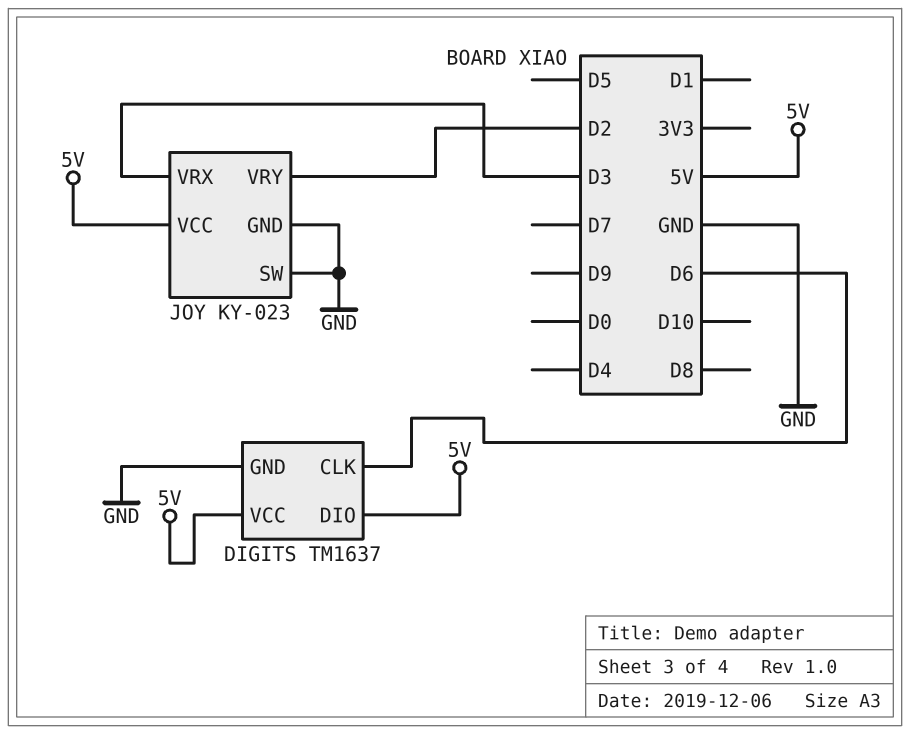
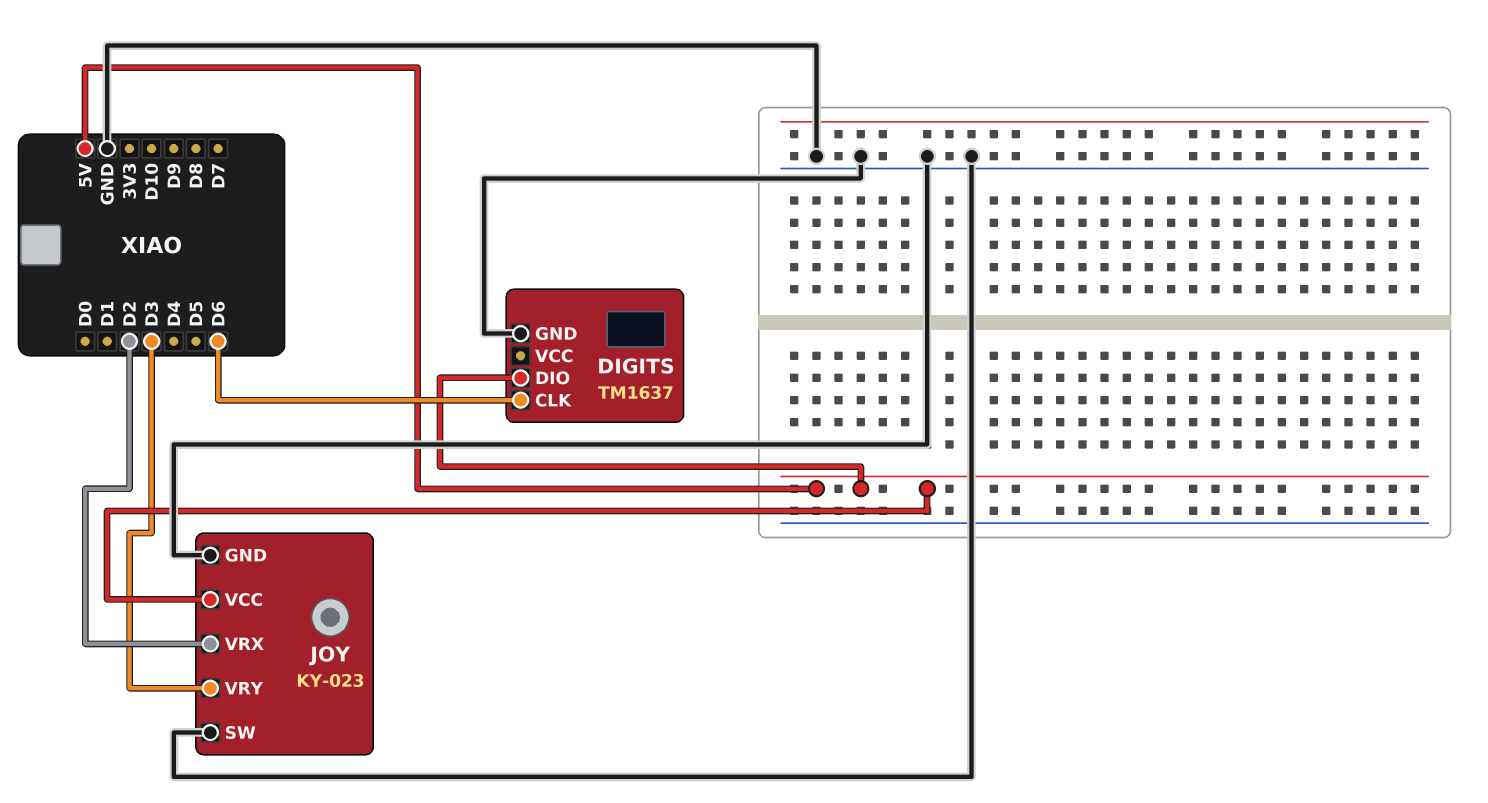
DIGITS pin VCC: 5V -> none
JOY pin VRX: D3 -> D2
JOY pin VRY: D2 -> D3

